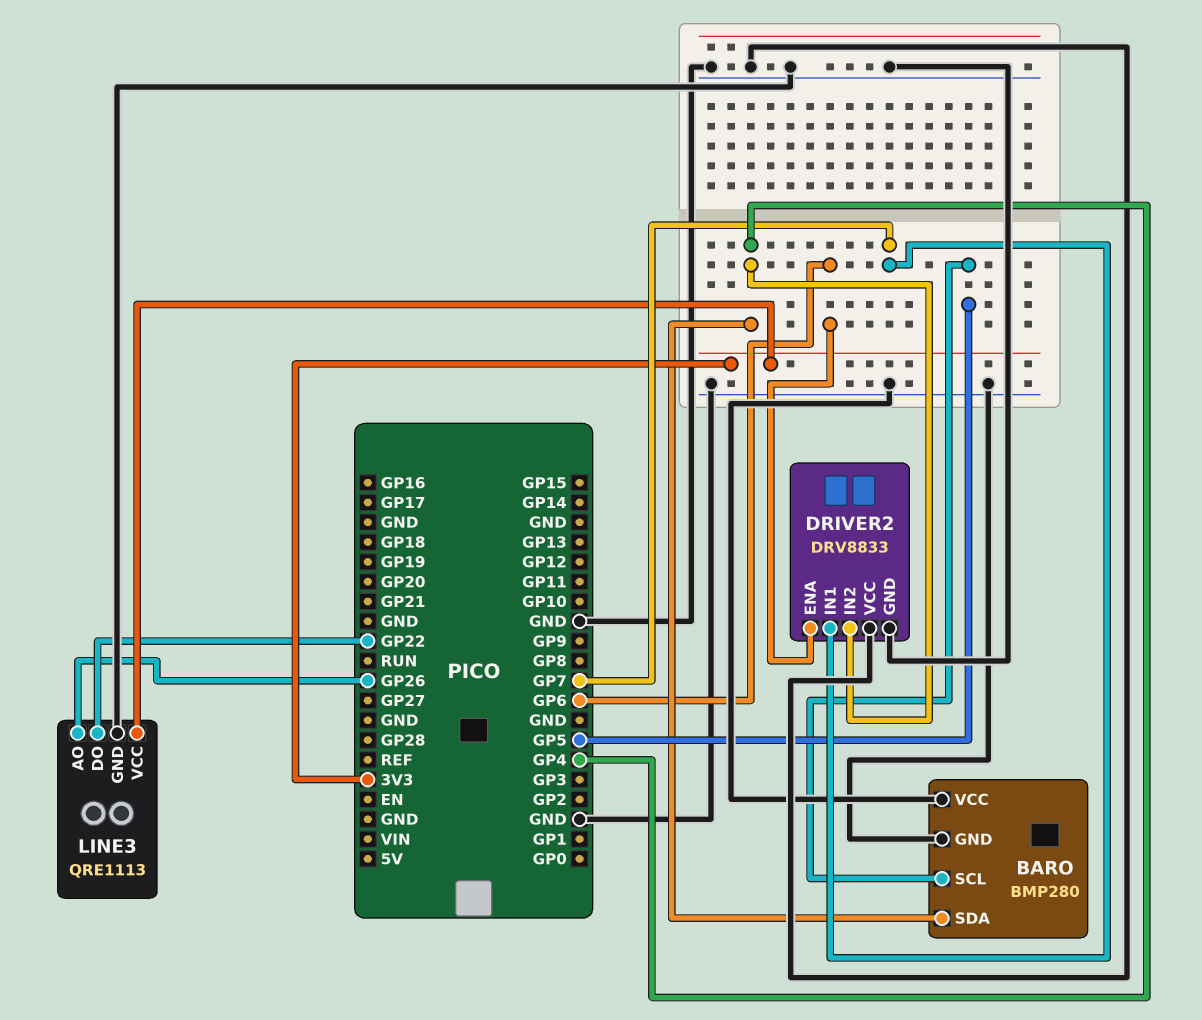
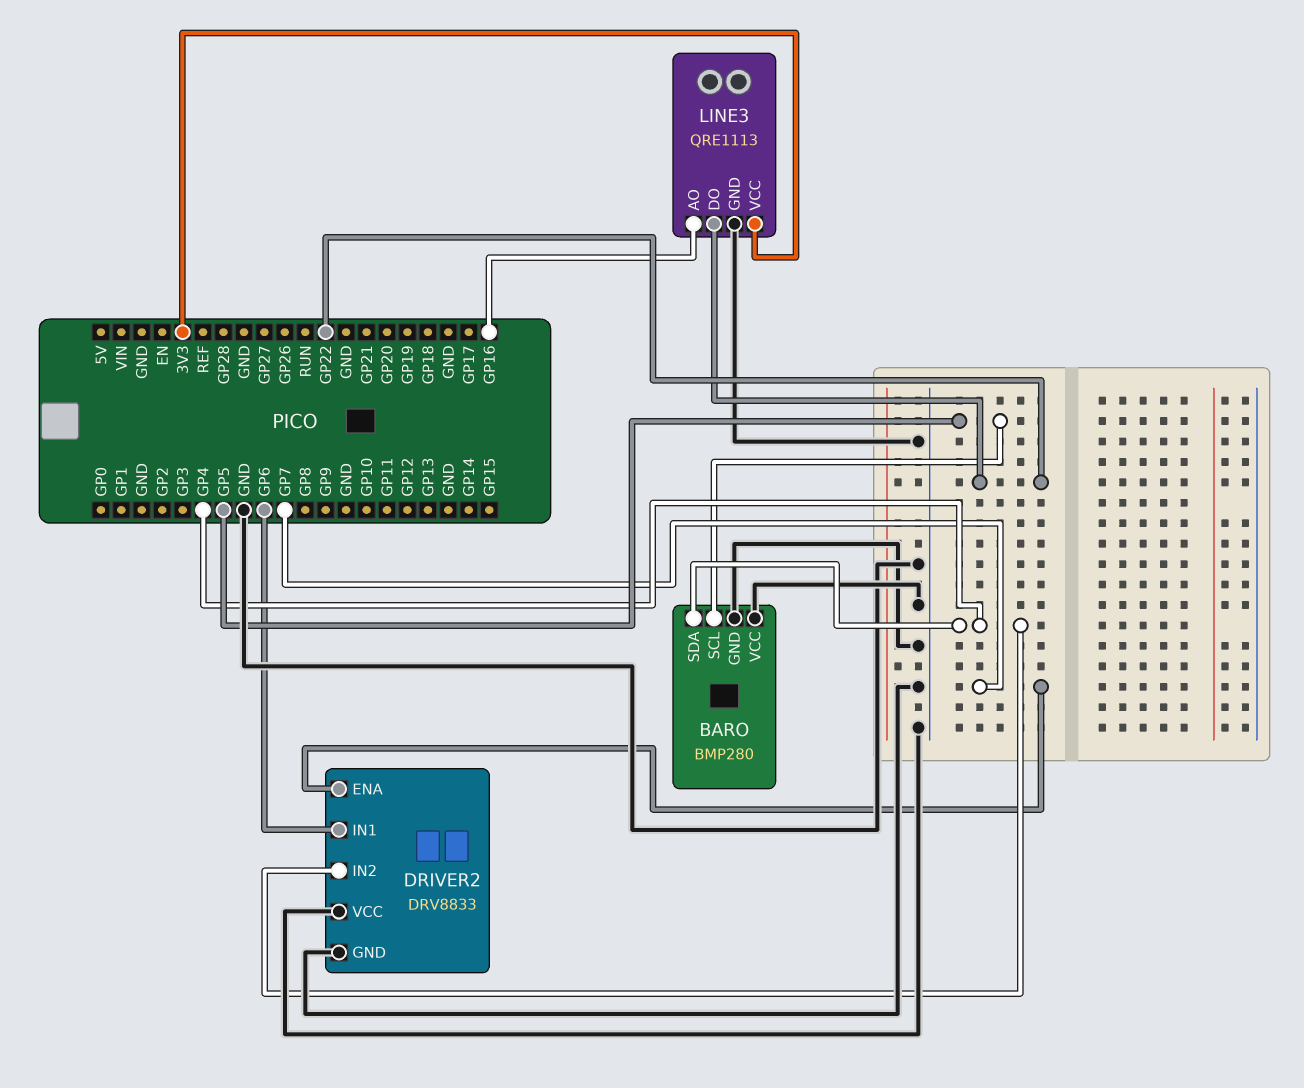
DRIVER2 pin ENA: GP6 -> GP7
DRIVER2 pin IN1: GP7 -> GP6
LINE3 pin AO: GP26 -> GP16

